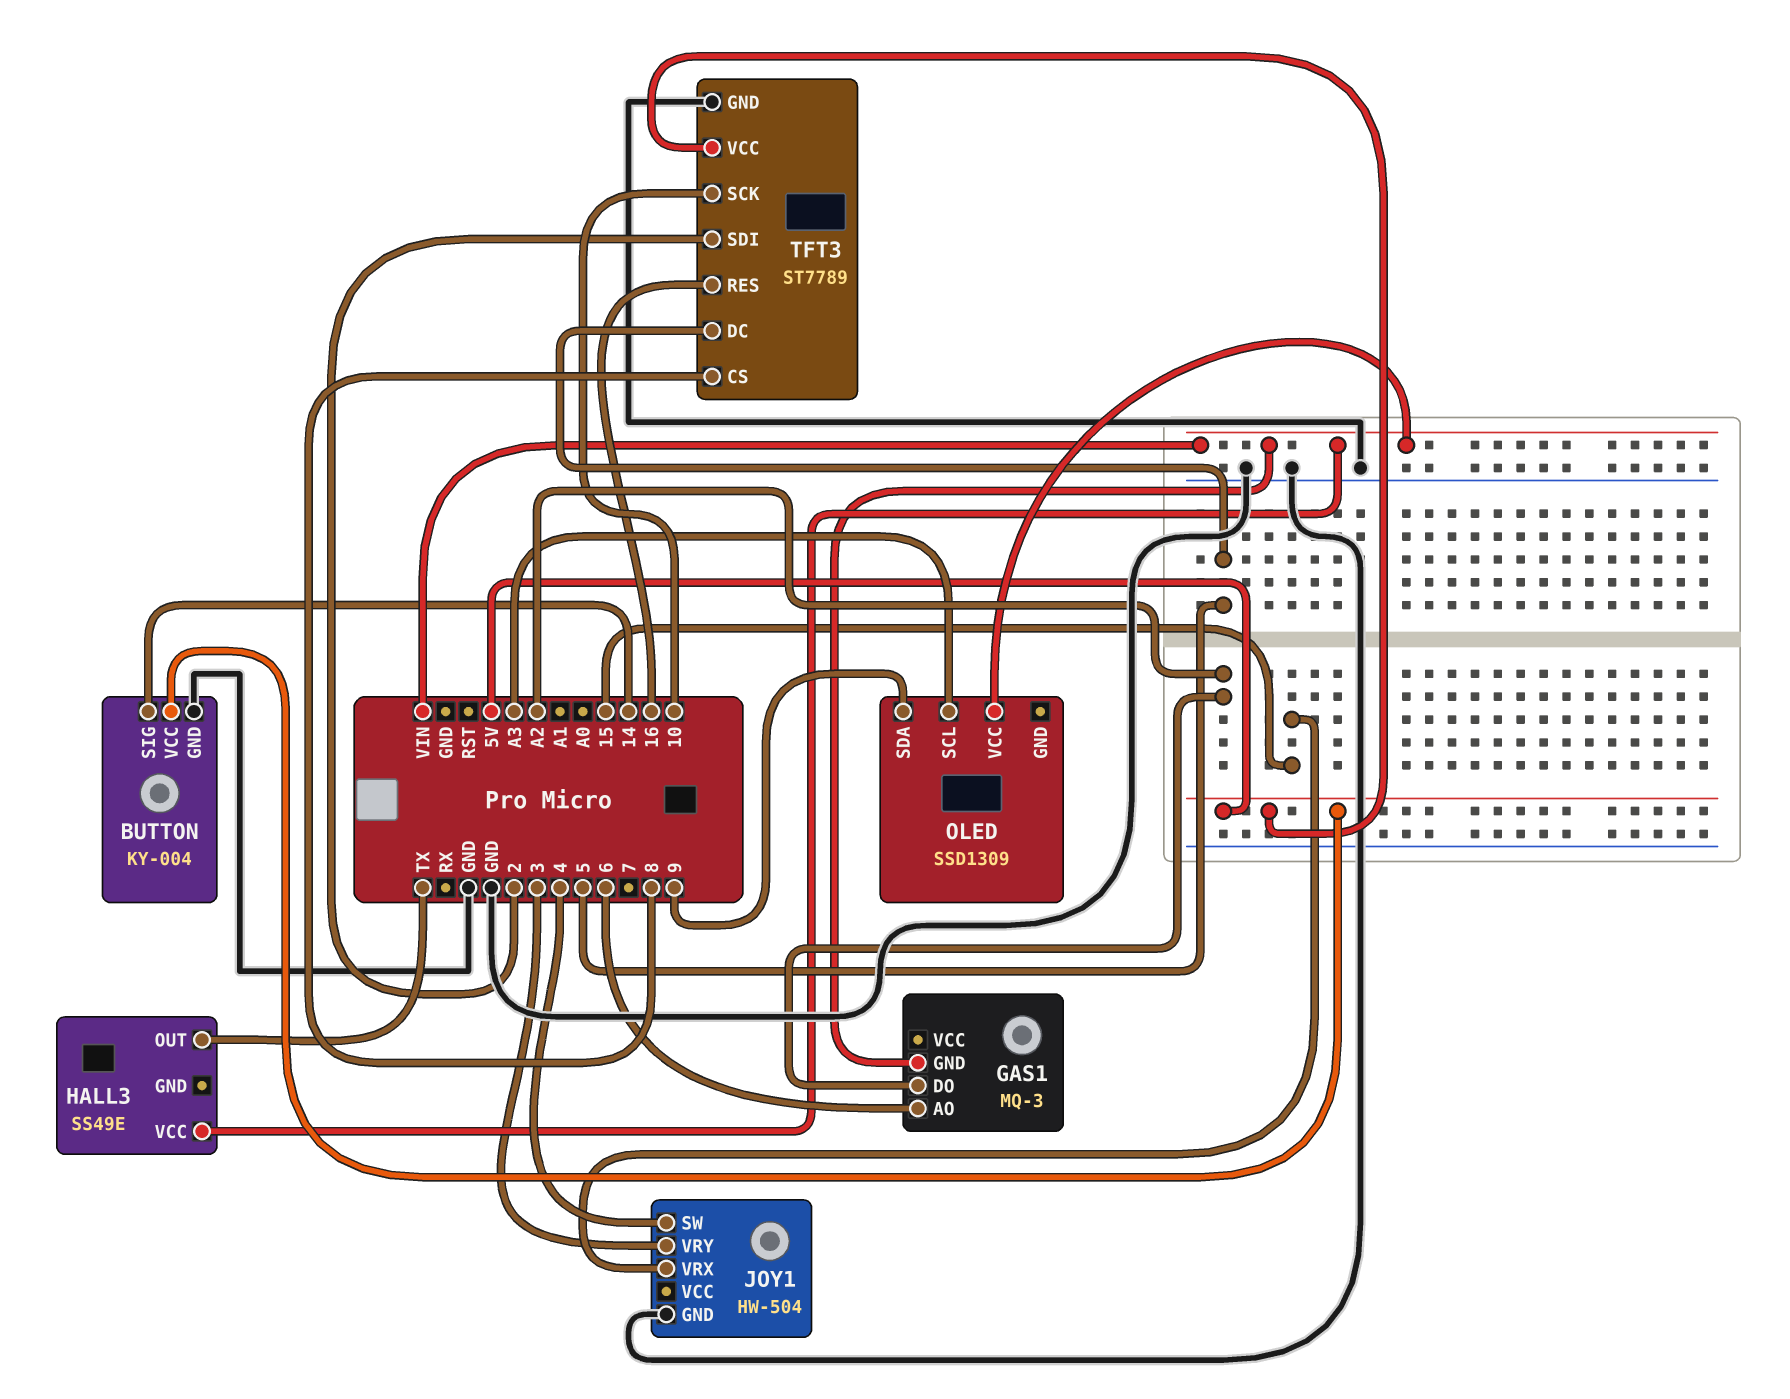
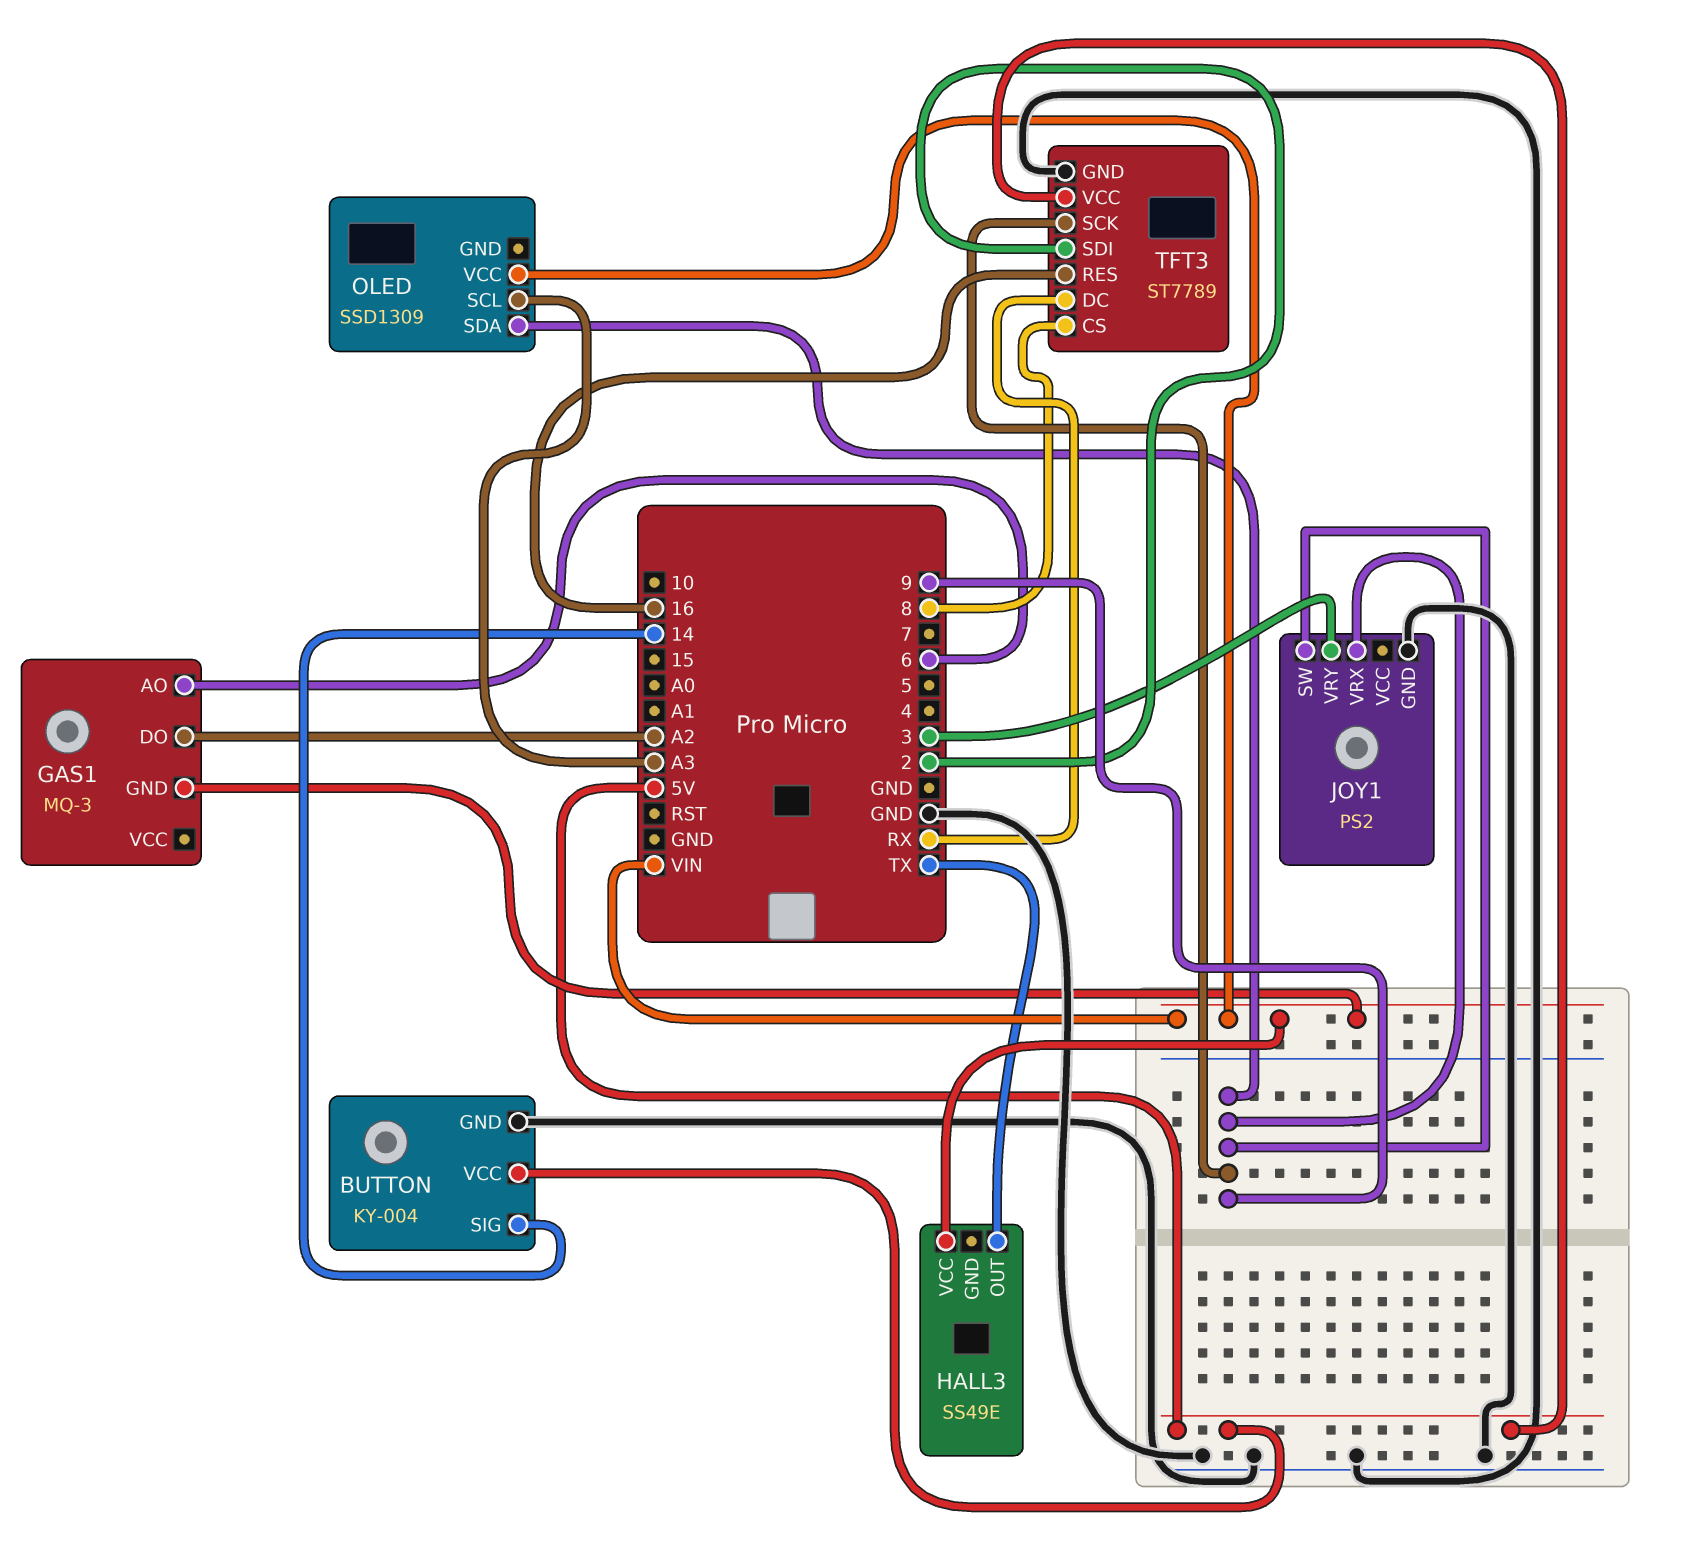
JOY1: HW-504 -> PS2
JOY1 pin SW: 4 -> 9
JOY1 pin VRX: 15 -> 9
TFT3 pin DC: 5 -> RX
TFT3 pin SCK: 10 -> 9

